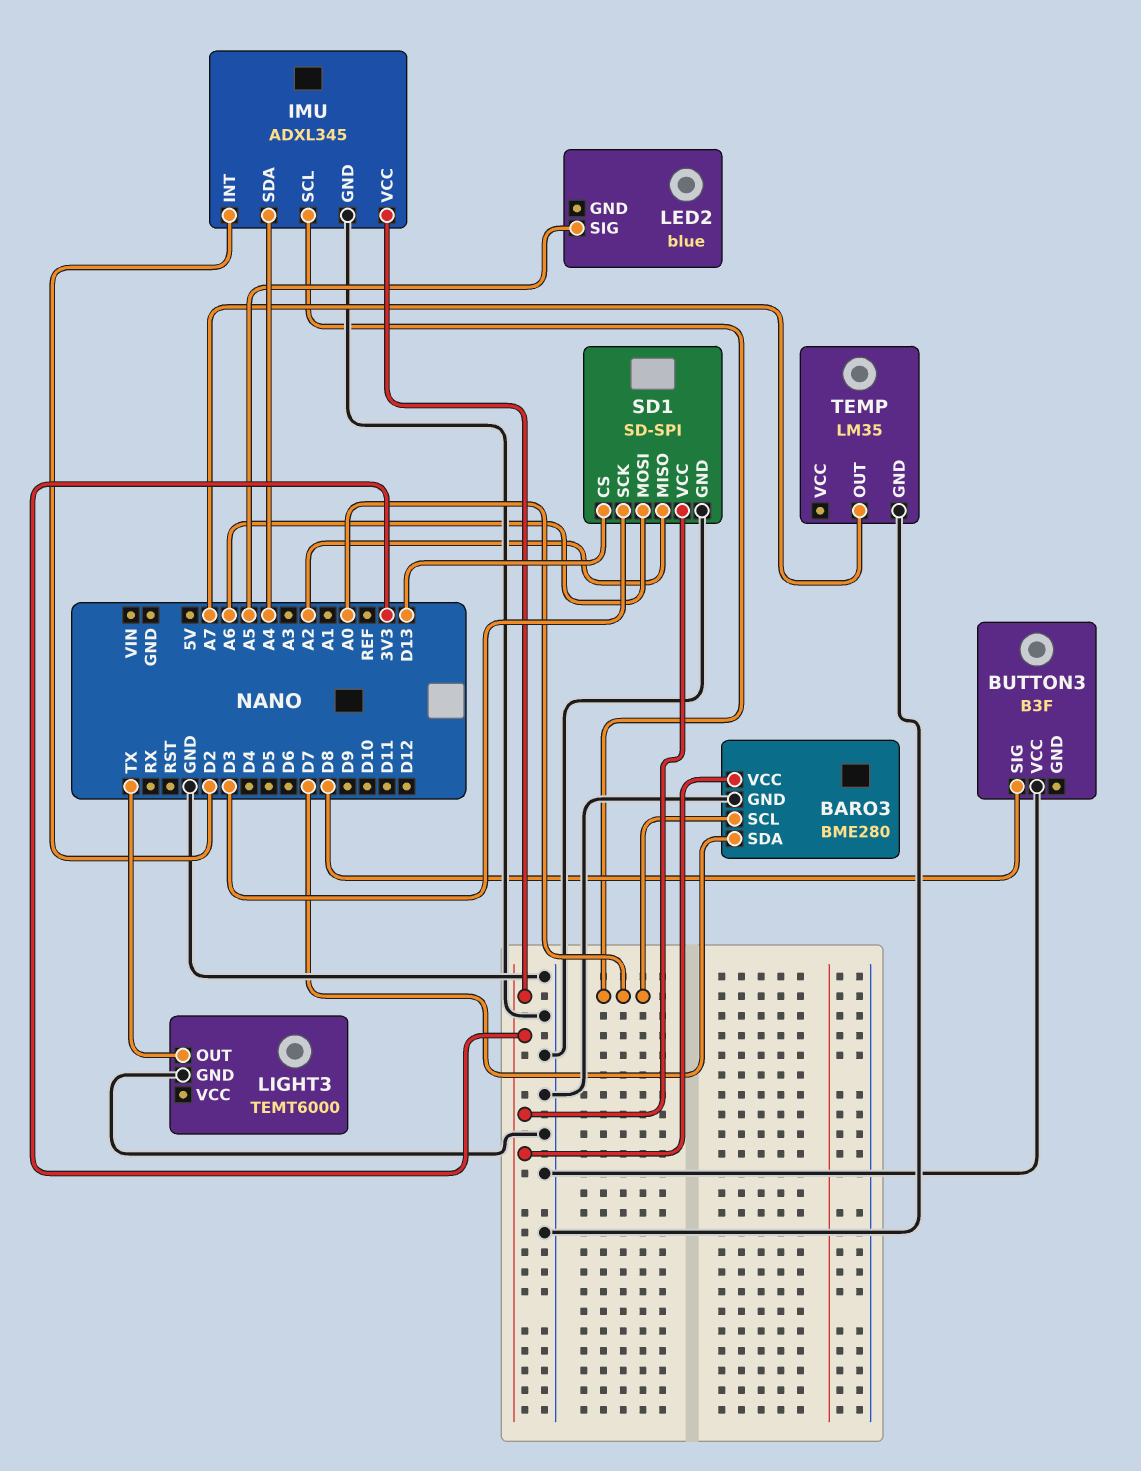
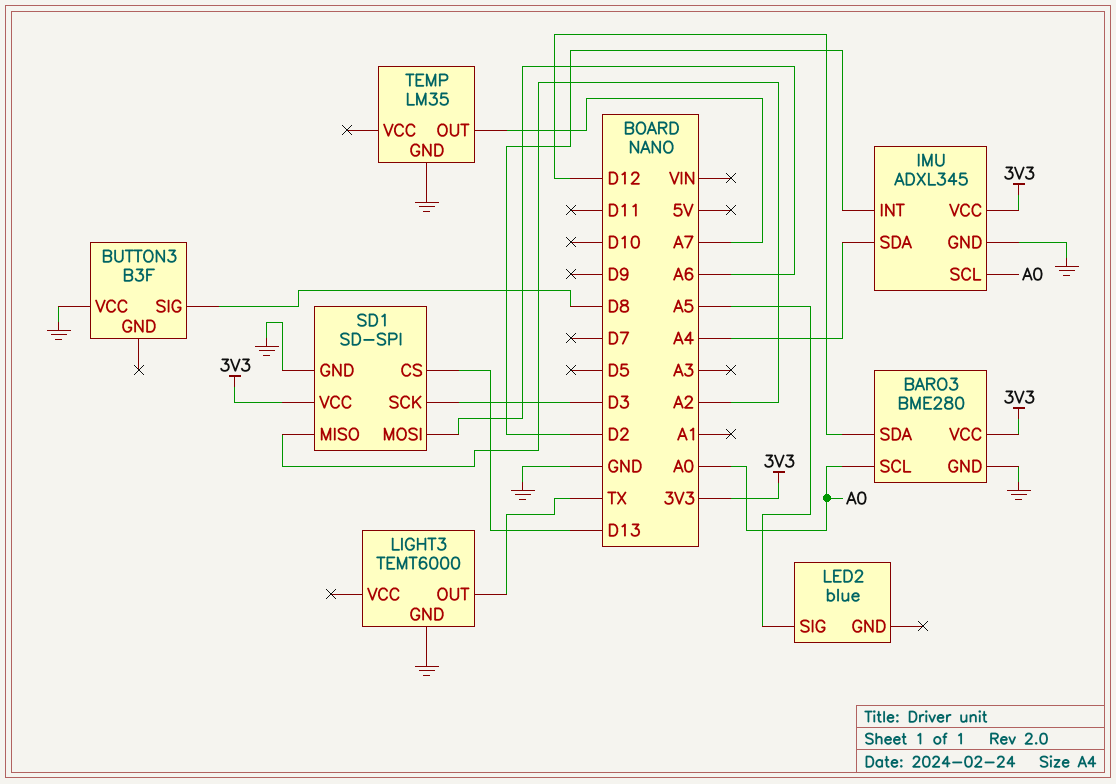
BARO3 pin SDA: D7 -> D12

